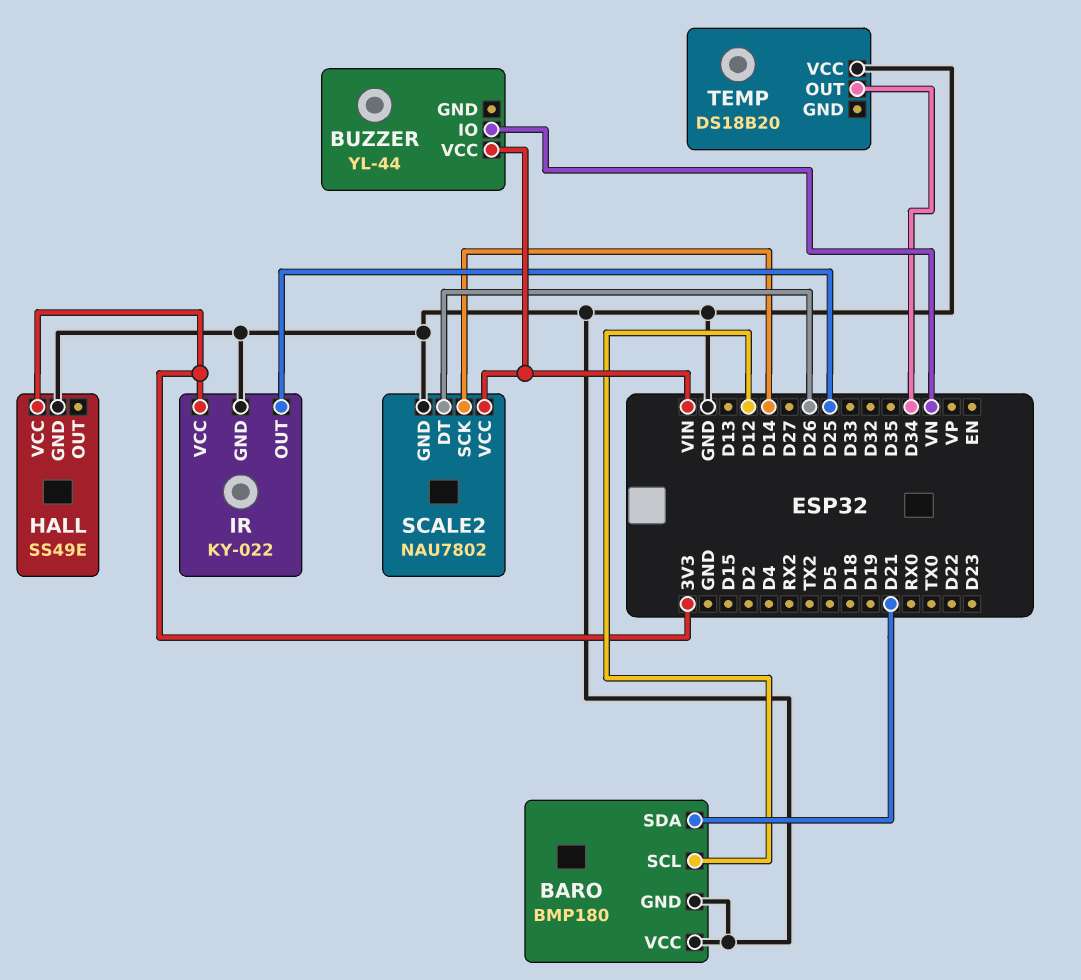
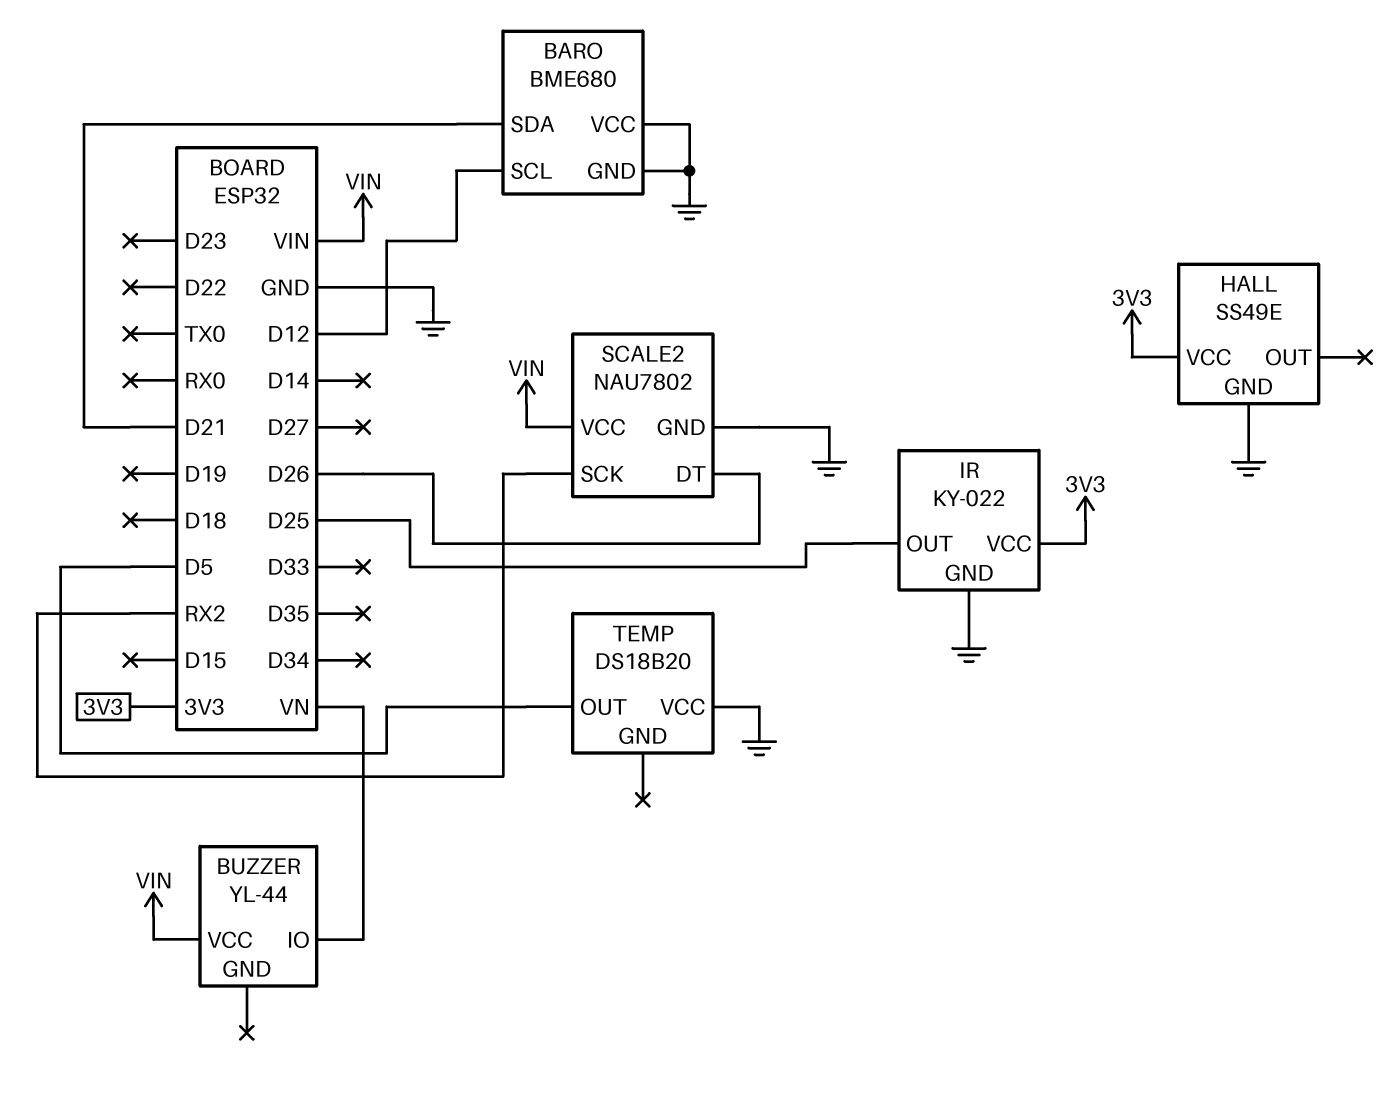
BARO: BMP180 -> BME680
SCALE2 pin SCK: D14 -> RX2
TEMP pin OUT: D34 -> D5

